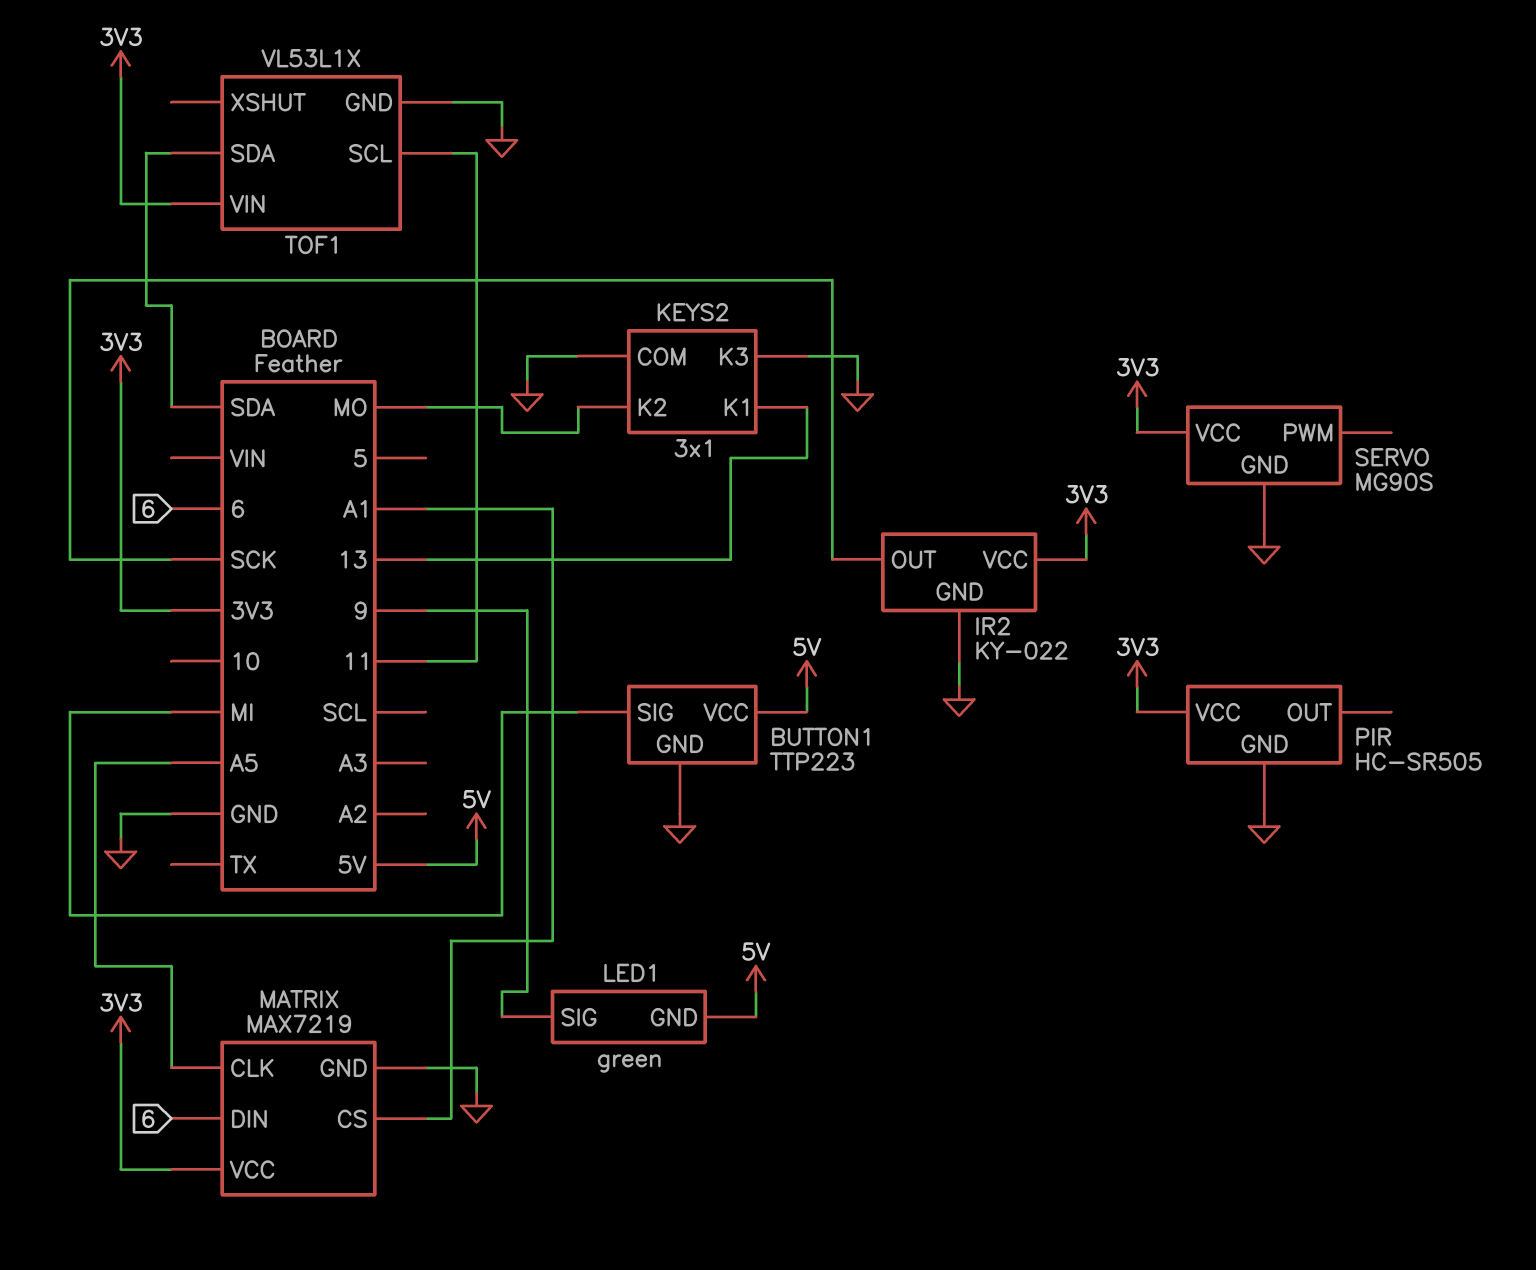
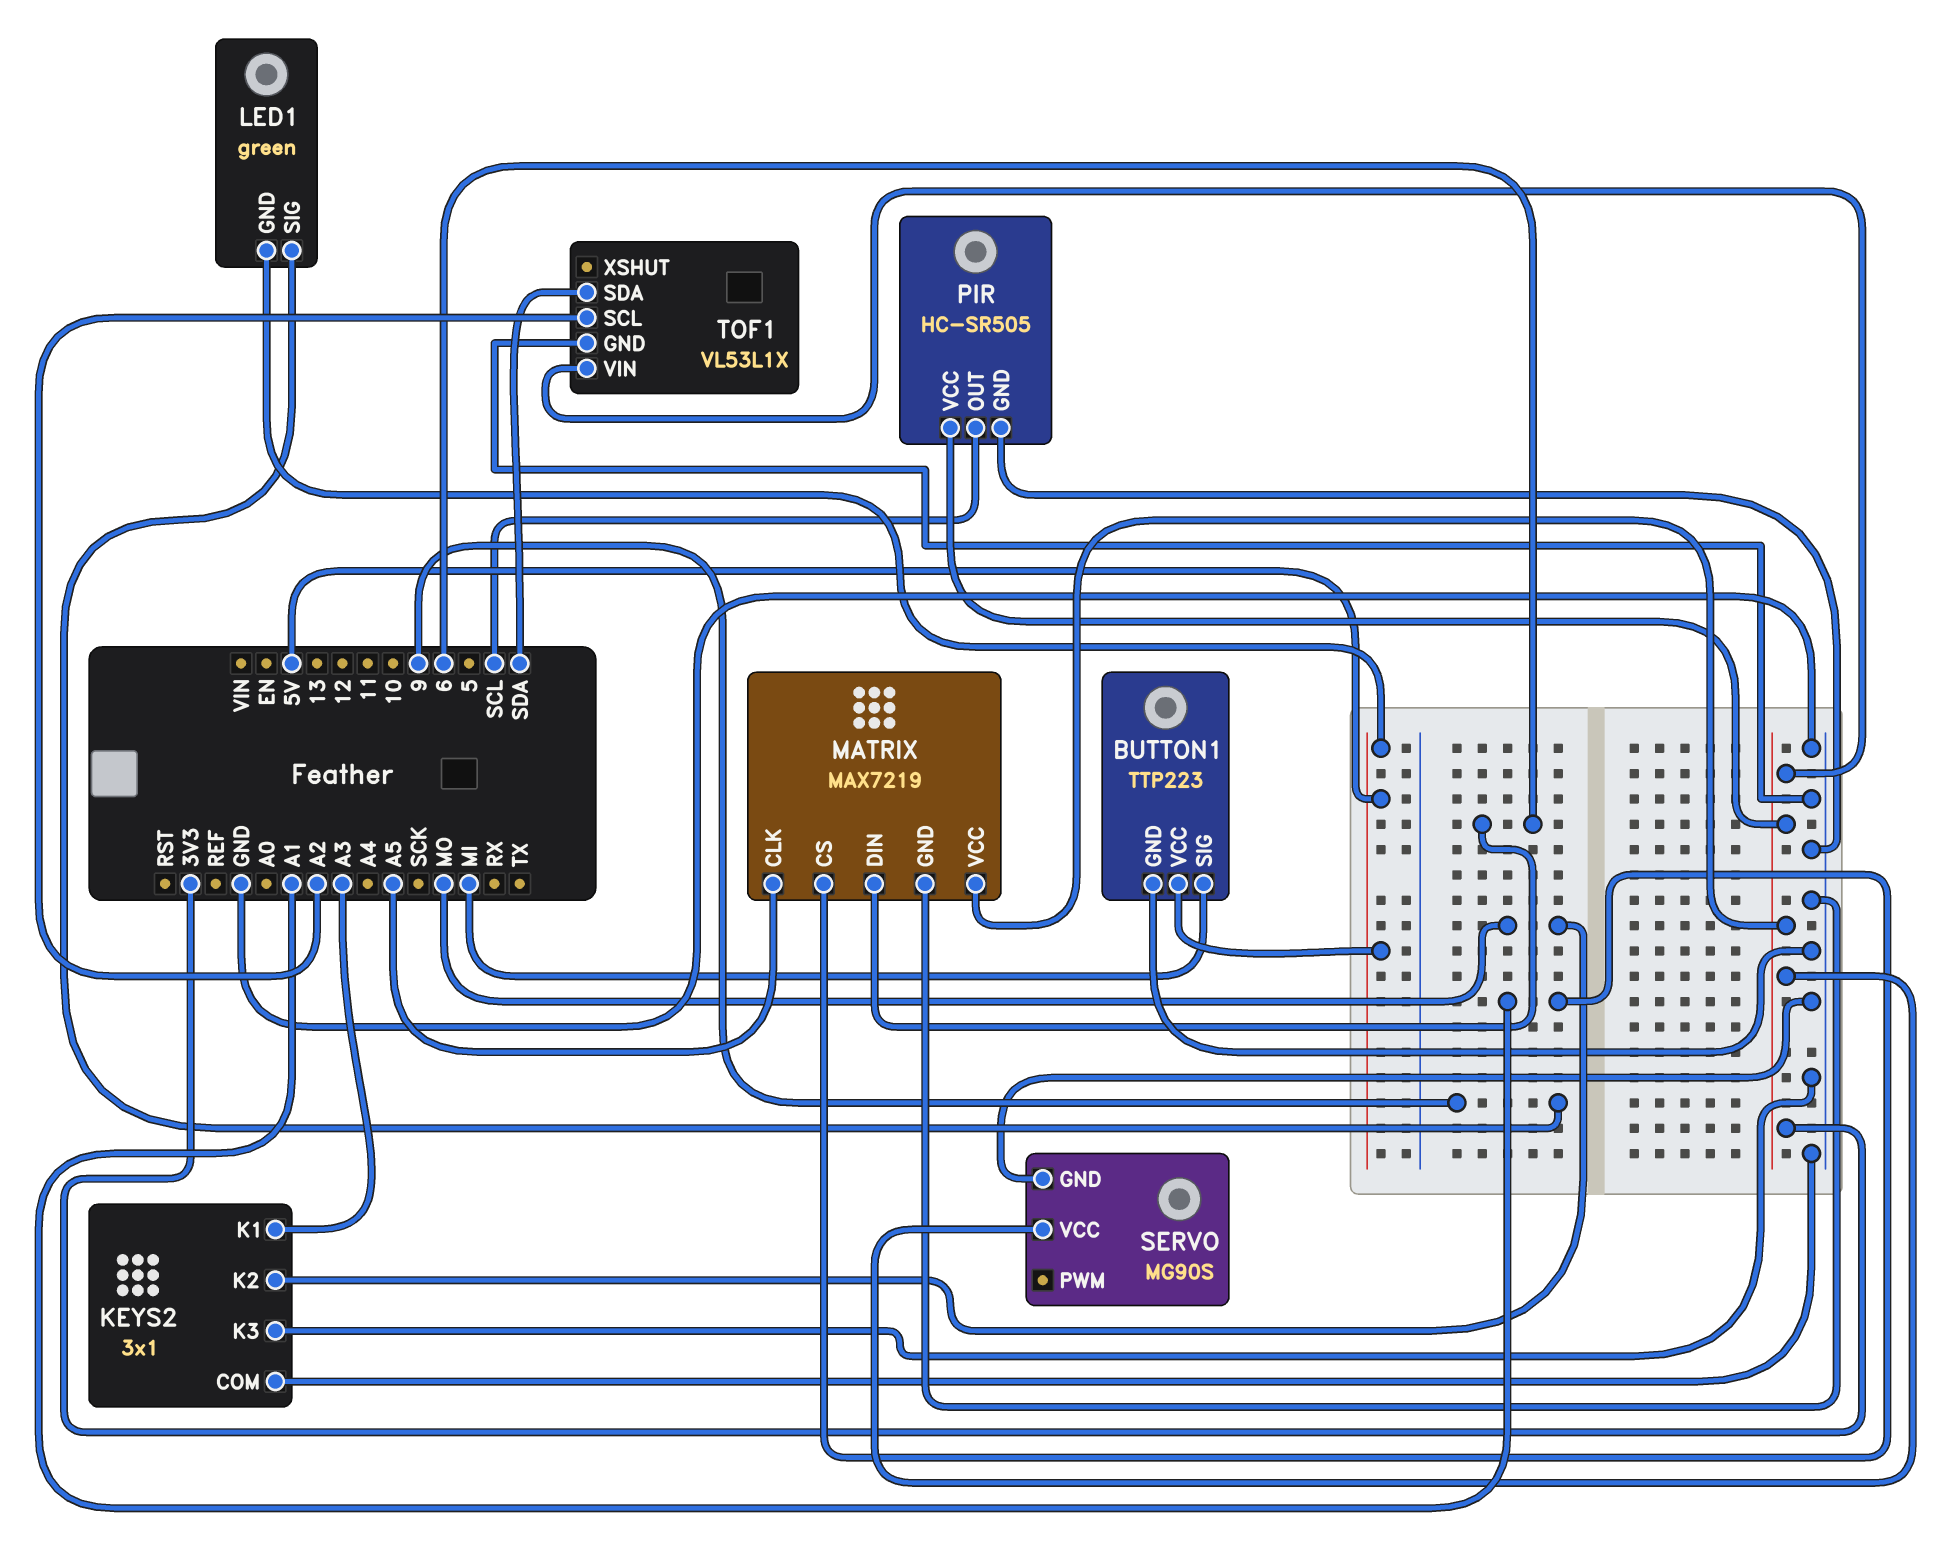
IR2: KY-022 -> none
IR2 pin GND: GND -> none
IR2 pin OUT: SCK -> none
IR2 pin VCC: 3V3 -> none
KEYS2 pin K1: 13 -> A3
PIR pin OUT: none -> SCL
TOF1 pin SCL: 11 -> A2

